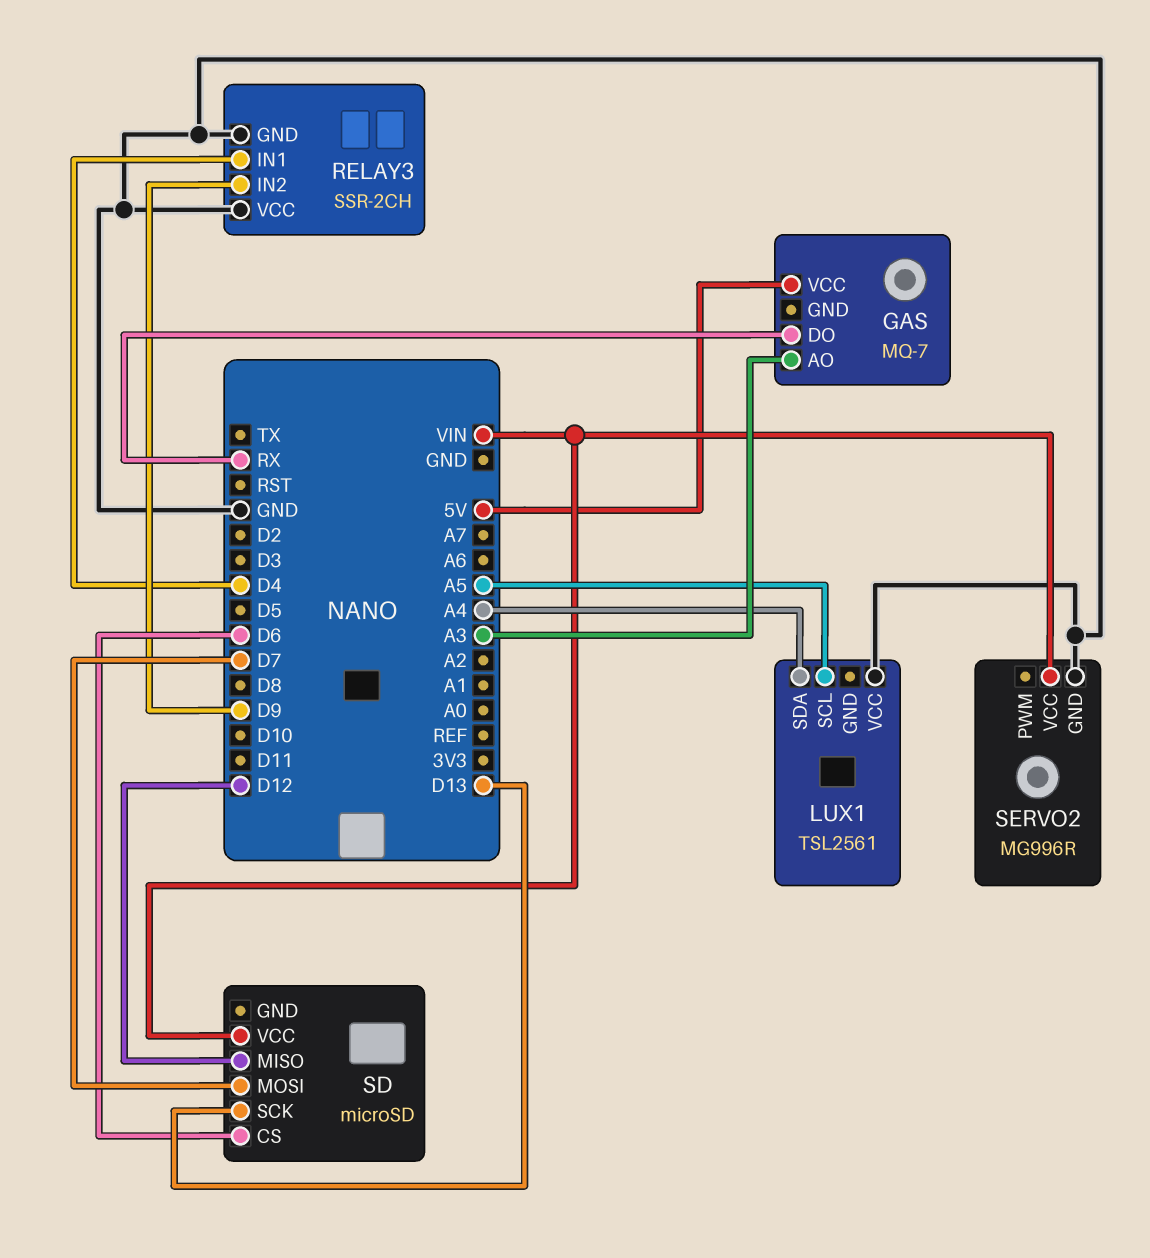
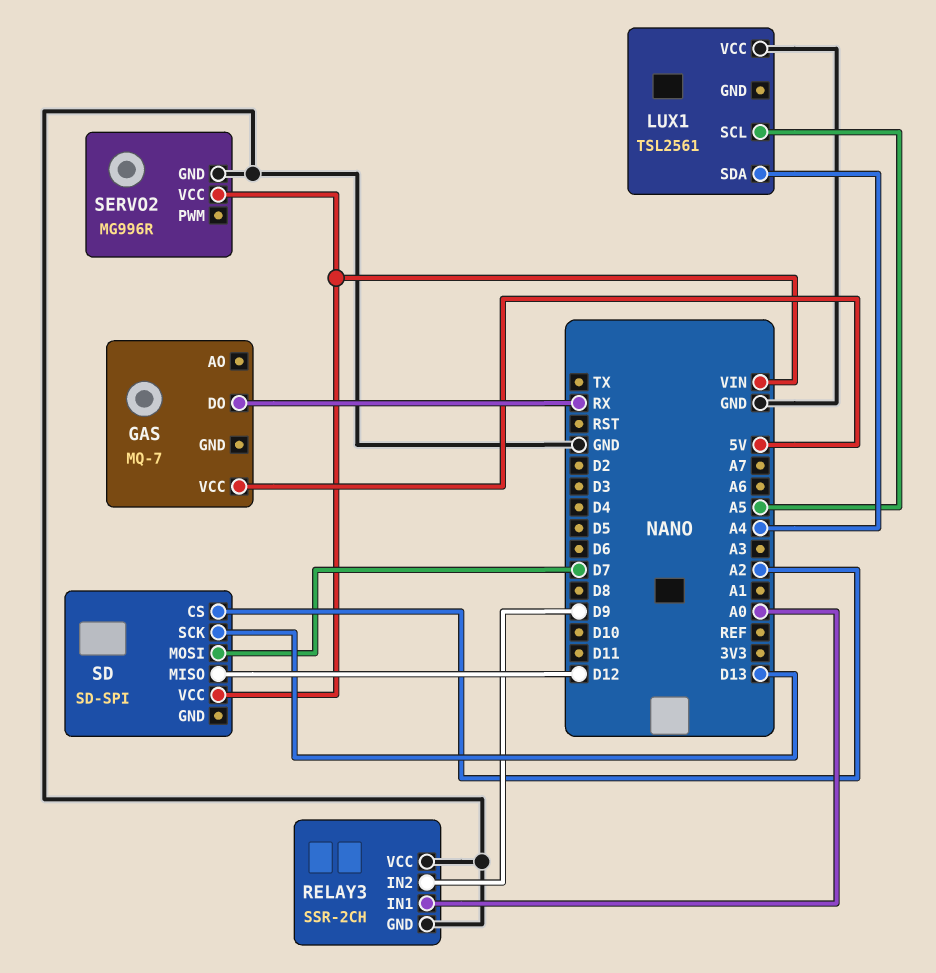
GAS pin AO: A3 -> none
RELAY3 pin IN1: D4 -> A0
SD: microSD -> SD-SPI
SD pin CS: D6 -> A2

